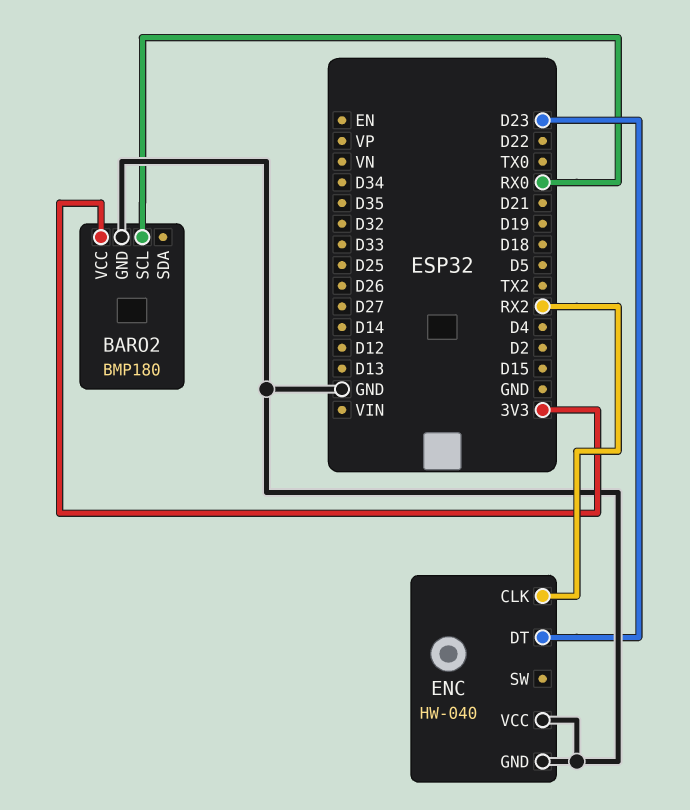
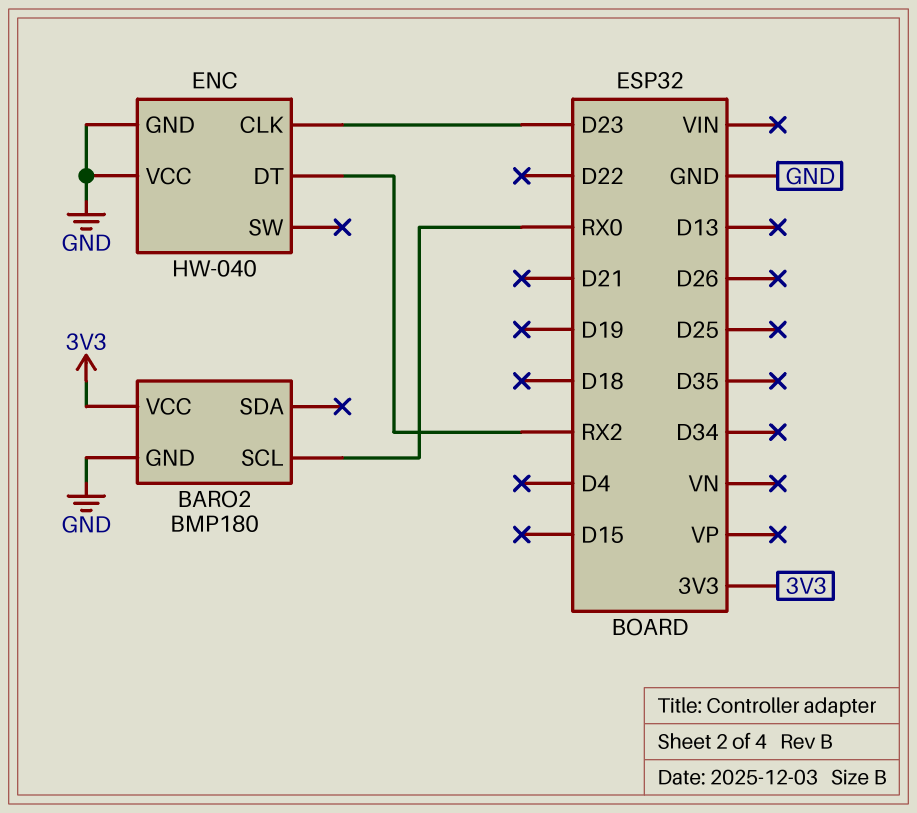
ENC pin CLK: RX2 -> D23
ENC pin DT: D23 -> RX2

